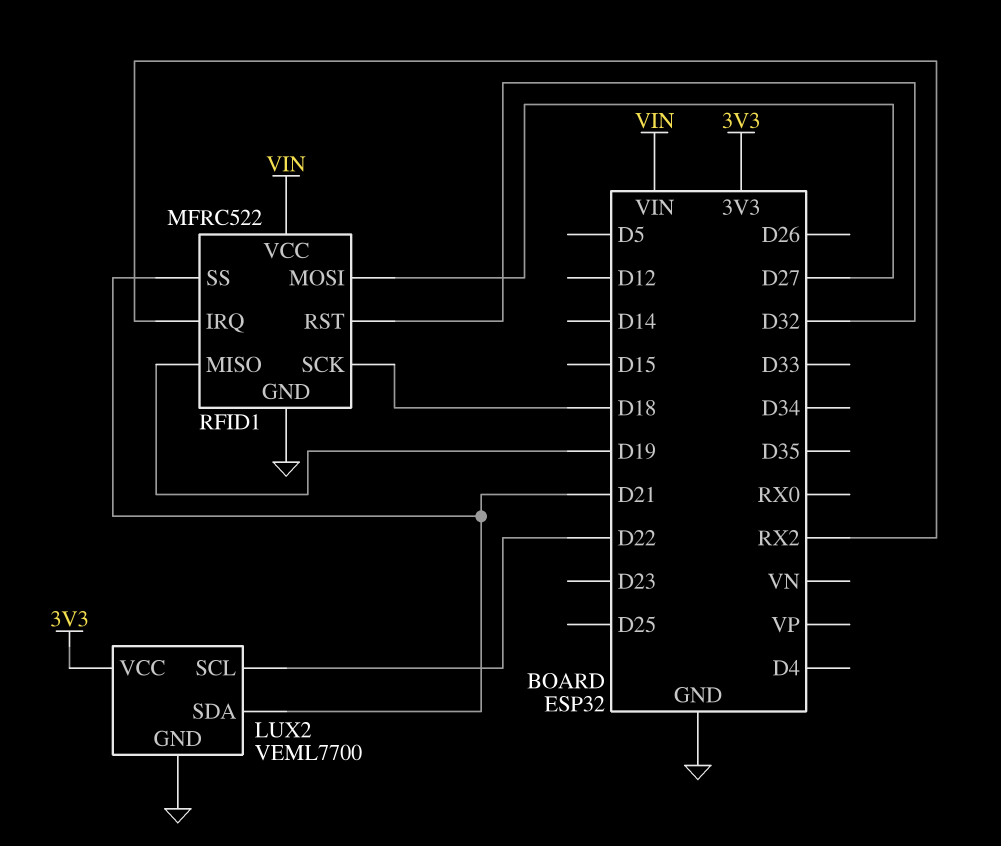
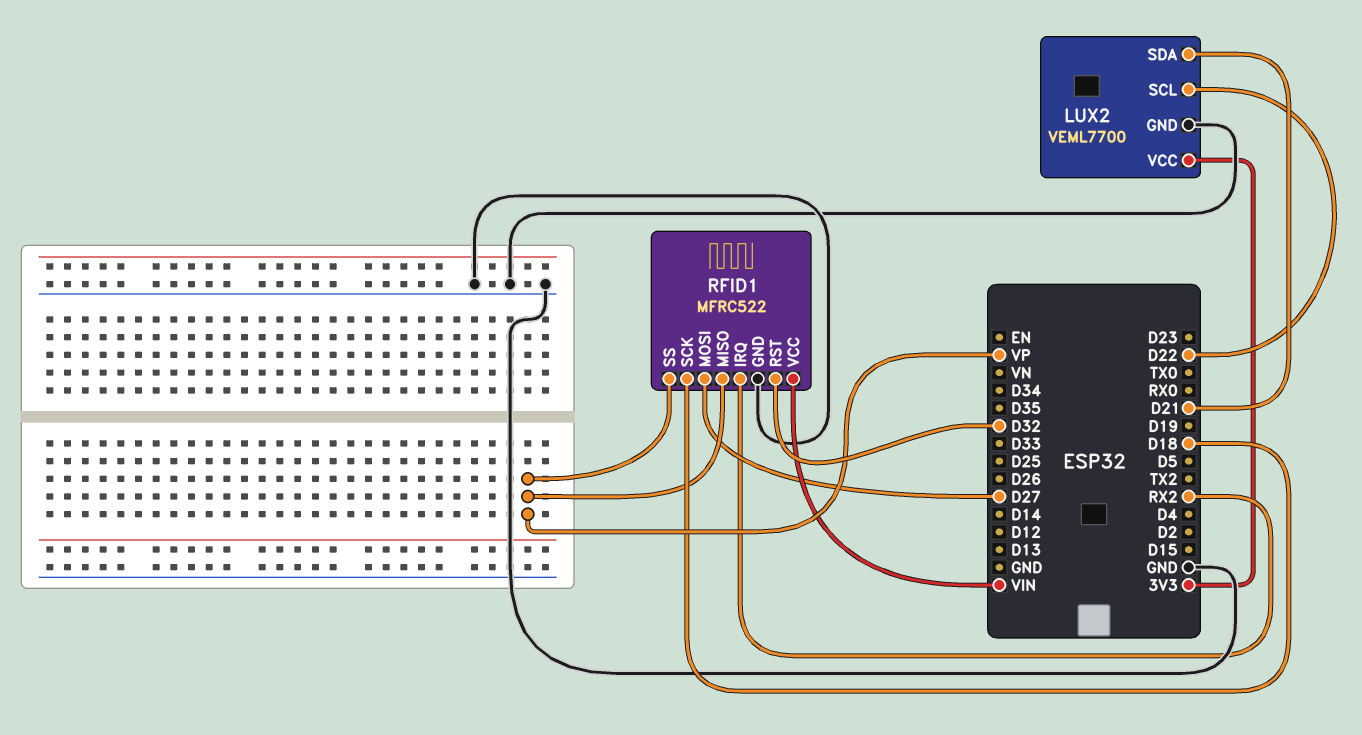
RFID1 pin MISO: D19 -> VP
RFID1 pin SS: D21 -> VP

